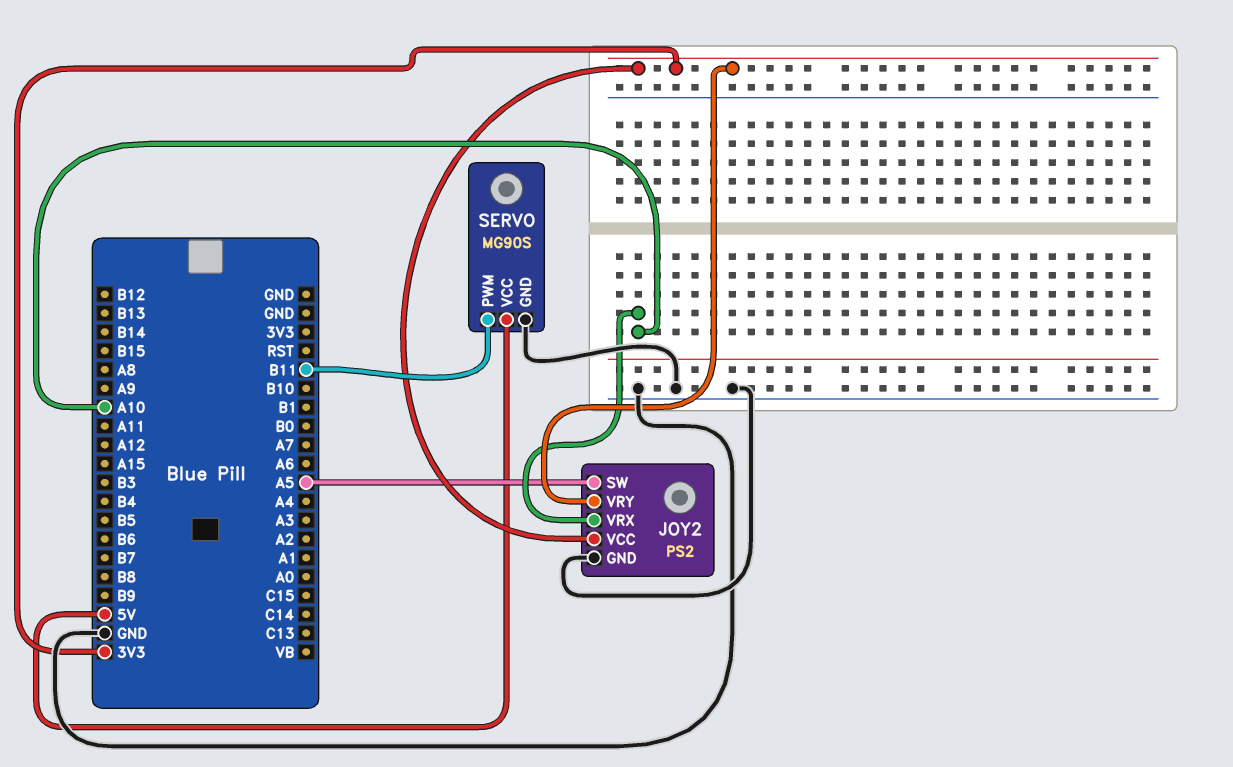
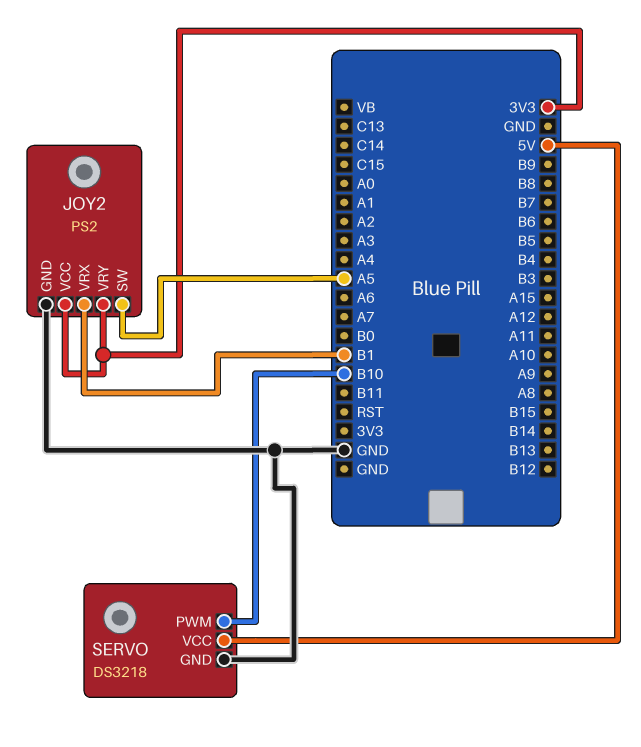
JOY2 pin VRX: A10 -> B1
SERVO: MG90S -> DS3218
SERVO pin PWM: B11 -> B10

